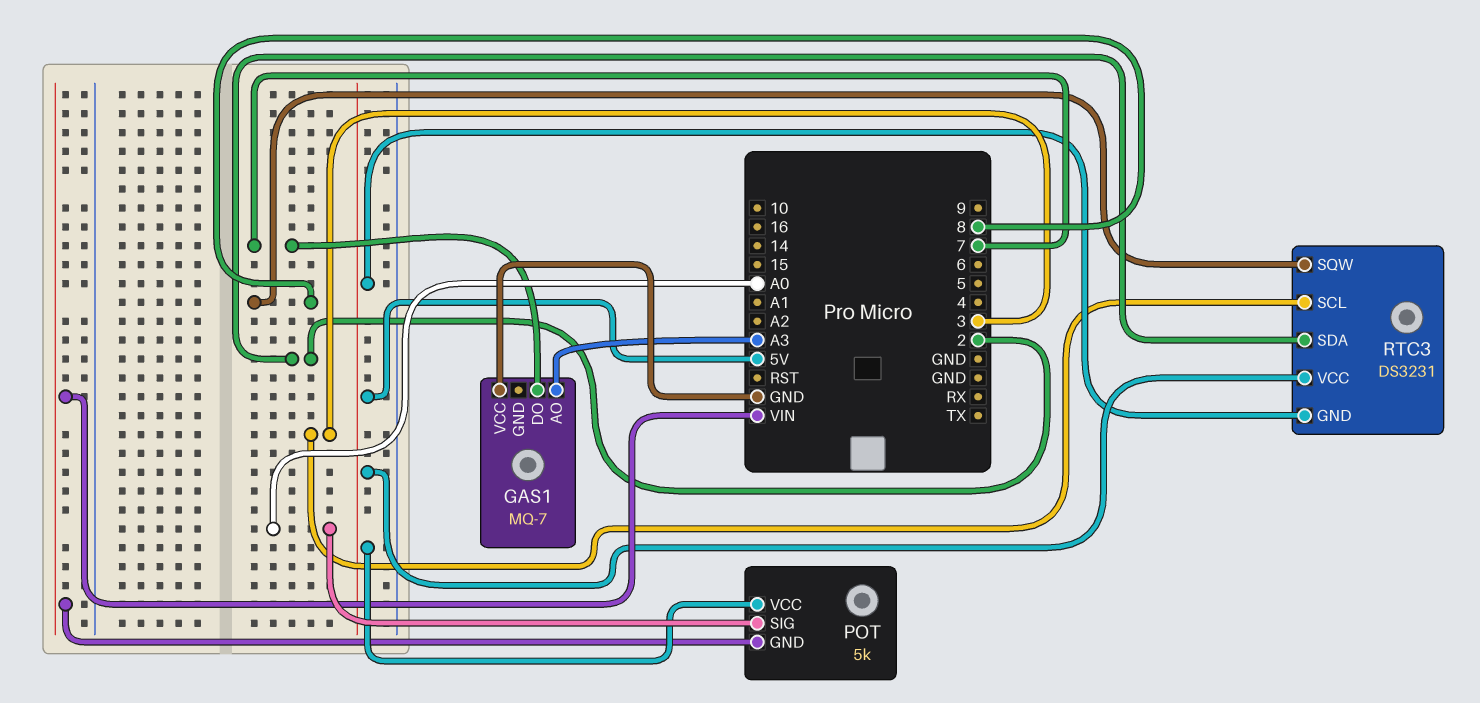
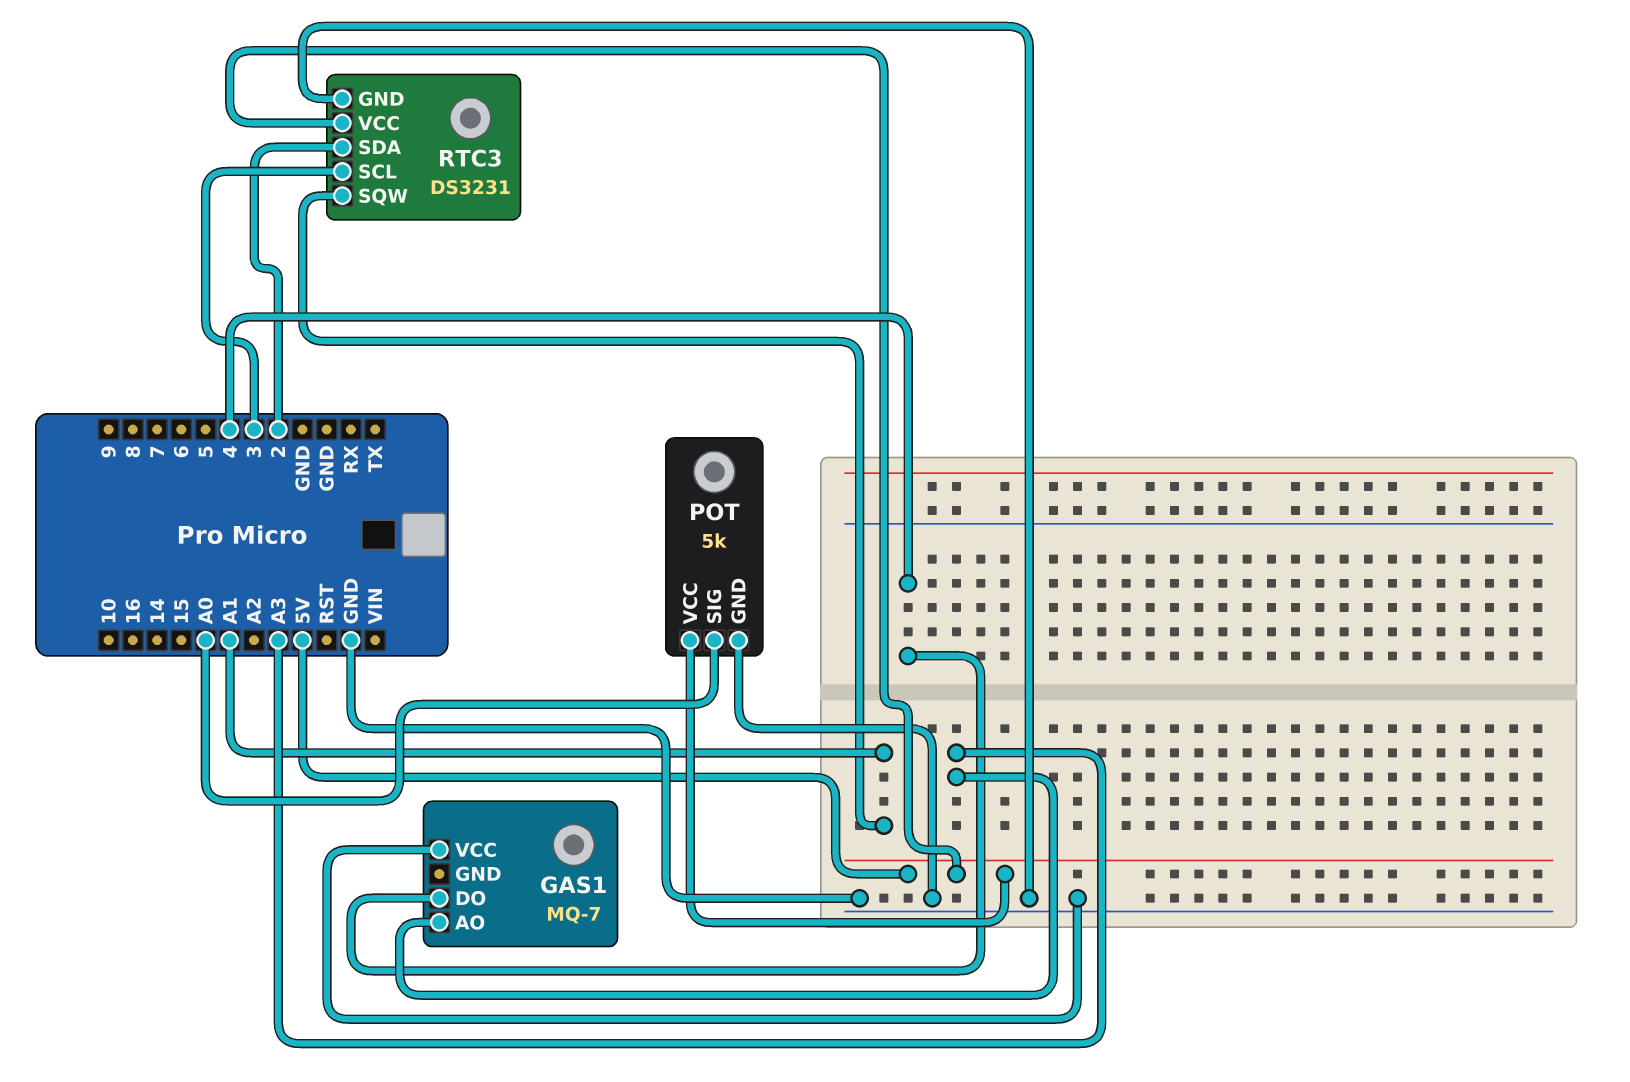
GAS1 pin DO: 7 -> 4
POT pin GND: VIN -> GND
RTC3 pin GND: 5V -> GND
RTC3 pin SQW: 8 -> A1

